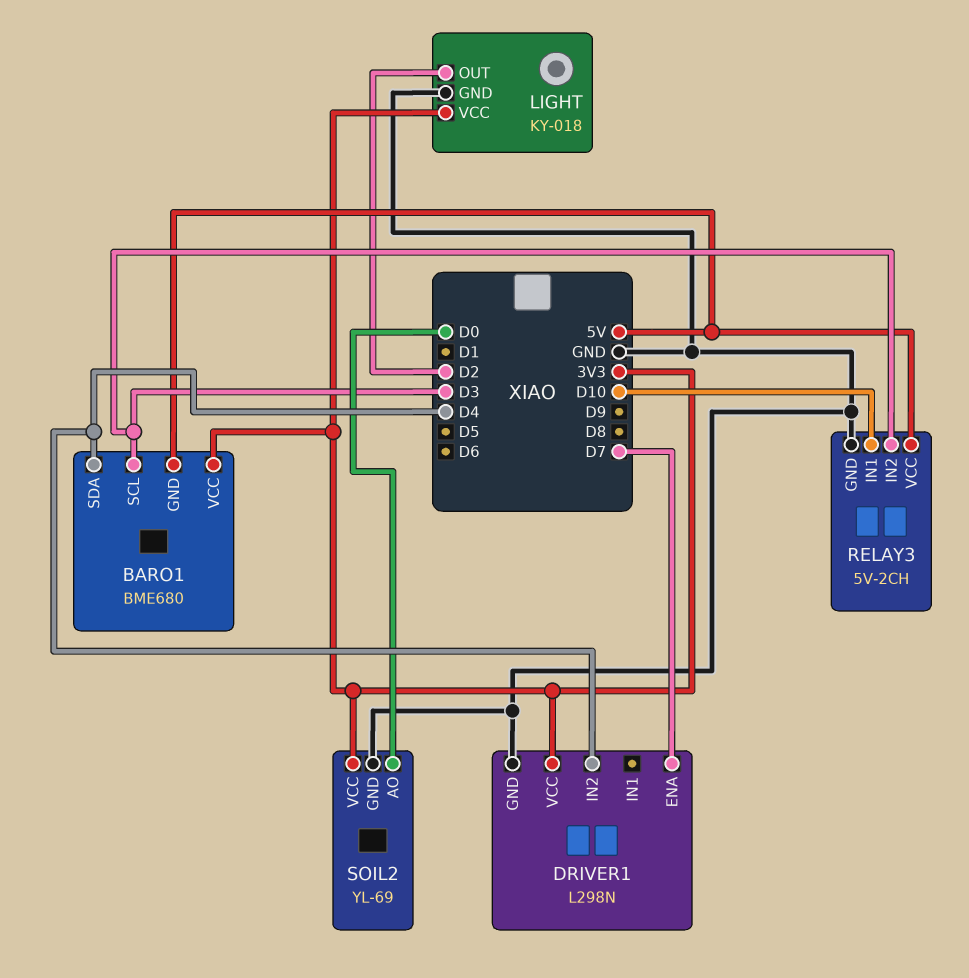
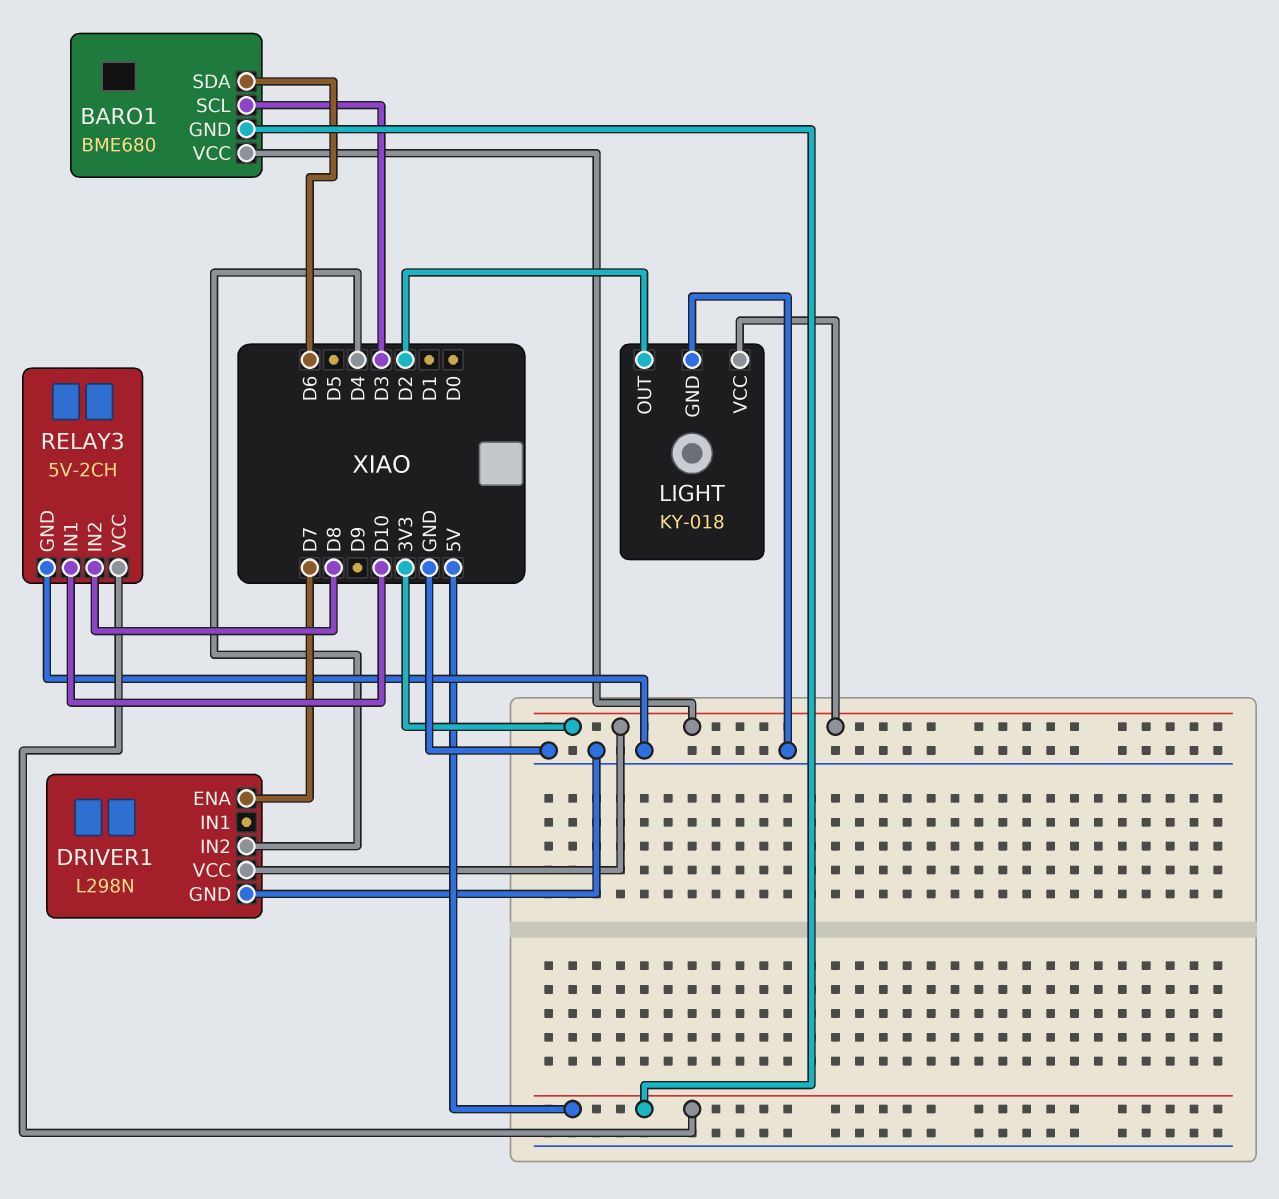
BARO1 pin SDA: D4 -> D6
RELAY3 pin IN2: D3 -> D8
SOIL2: YL-69 -> none
SOIL2 pin AO: D0 -> none
SOIL2 pin GND: GND -> none
SOIL2 pin VCC: 3V3 -> none

